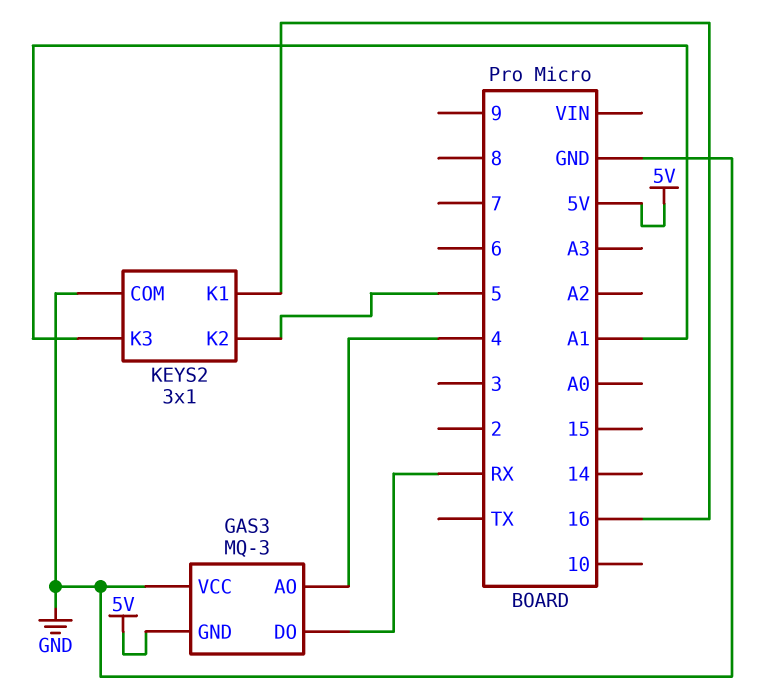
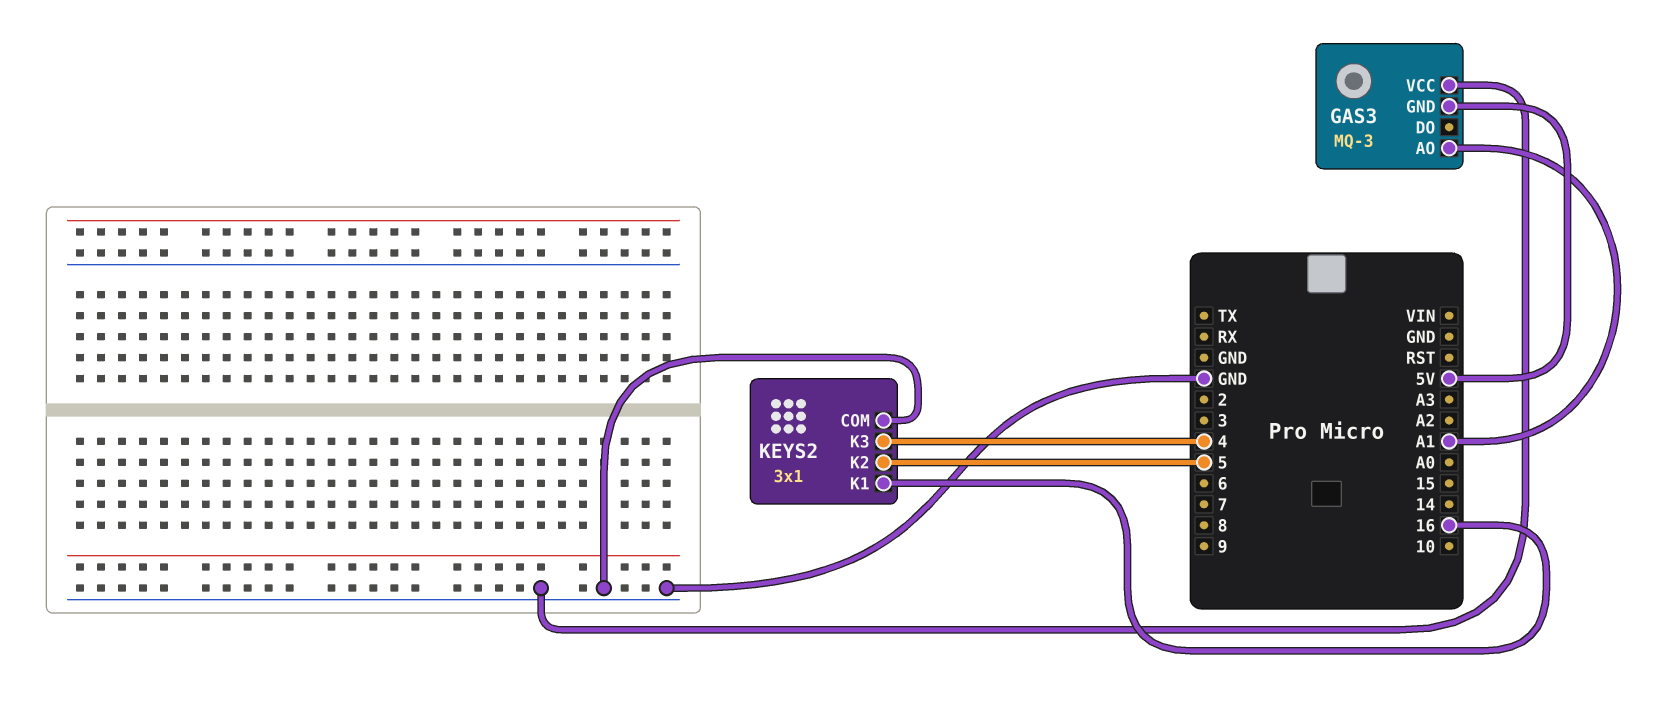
GAS3 pin AO: 4 -> A1
GAS3 pin DO: RX -> none
KEYS2 pin K3: A1 -> 4

